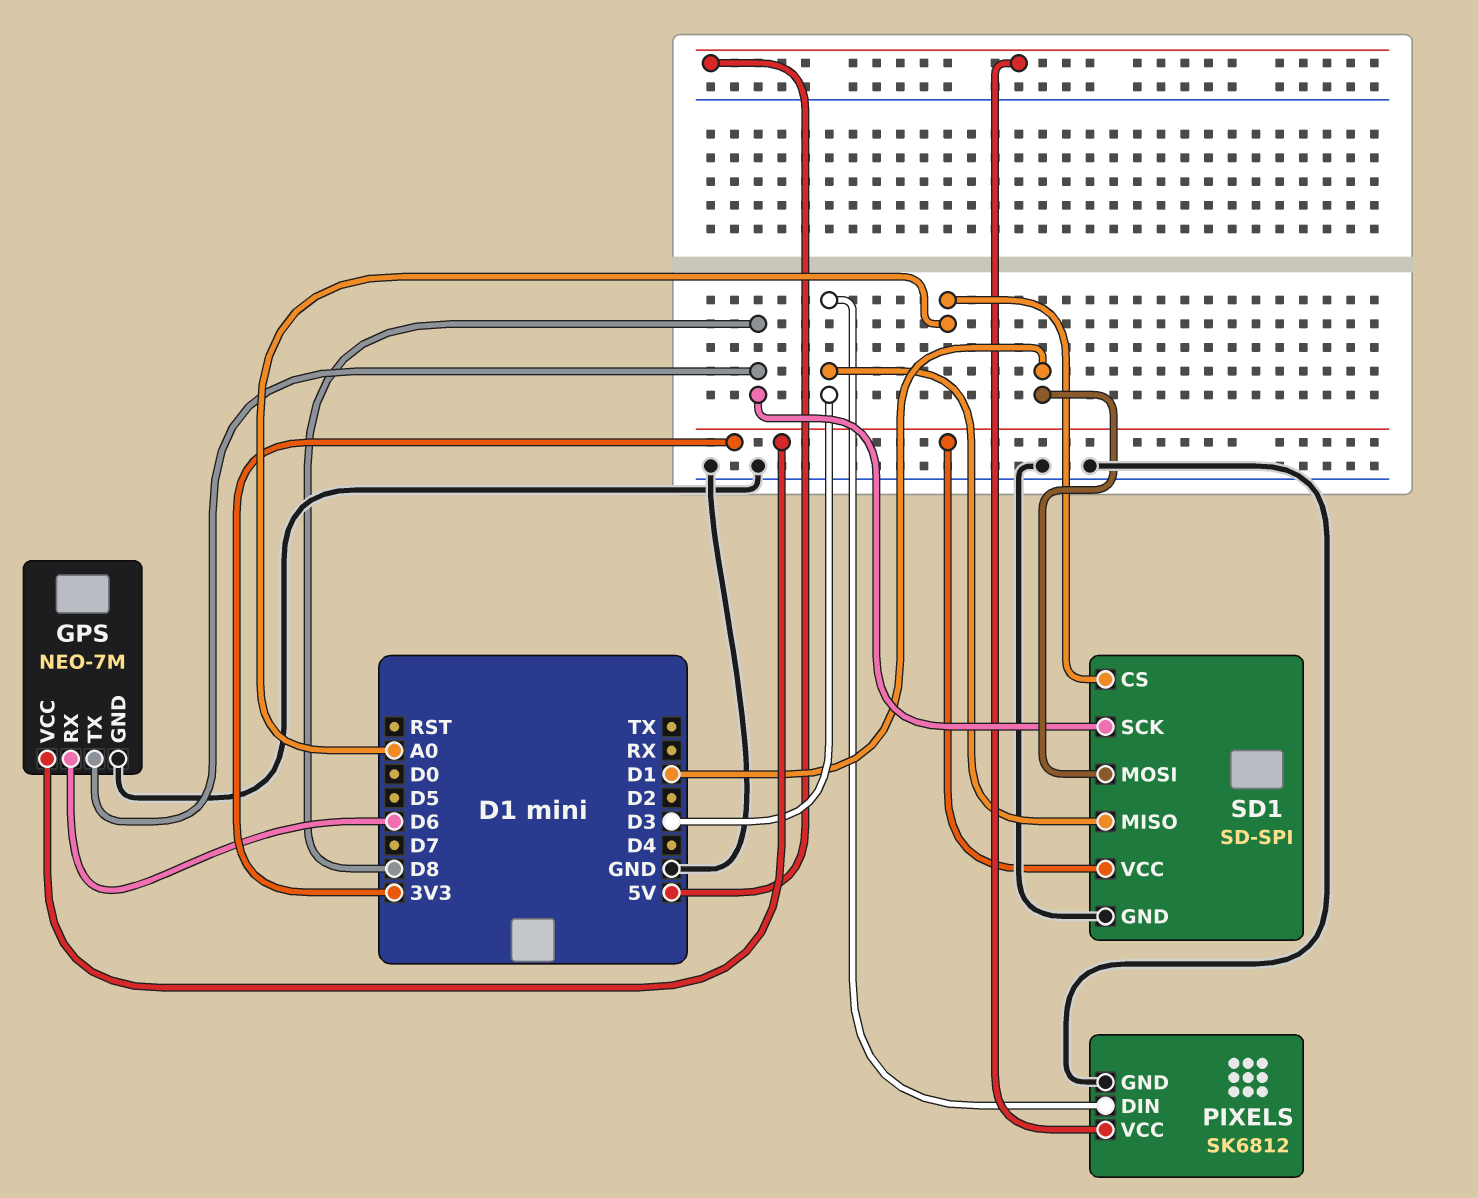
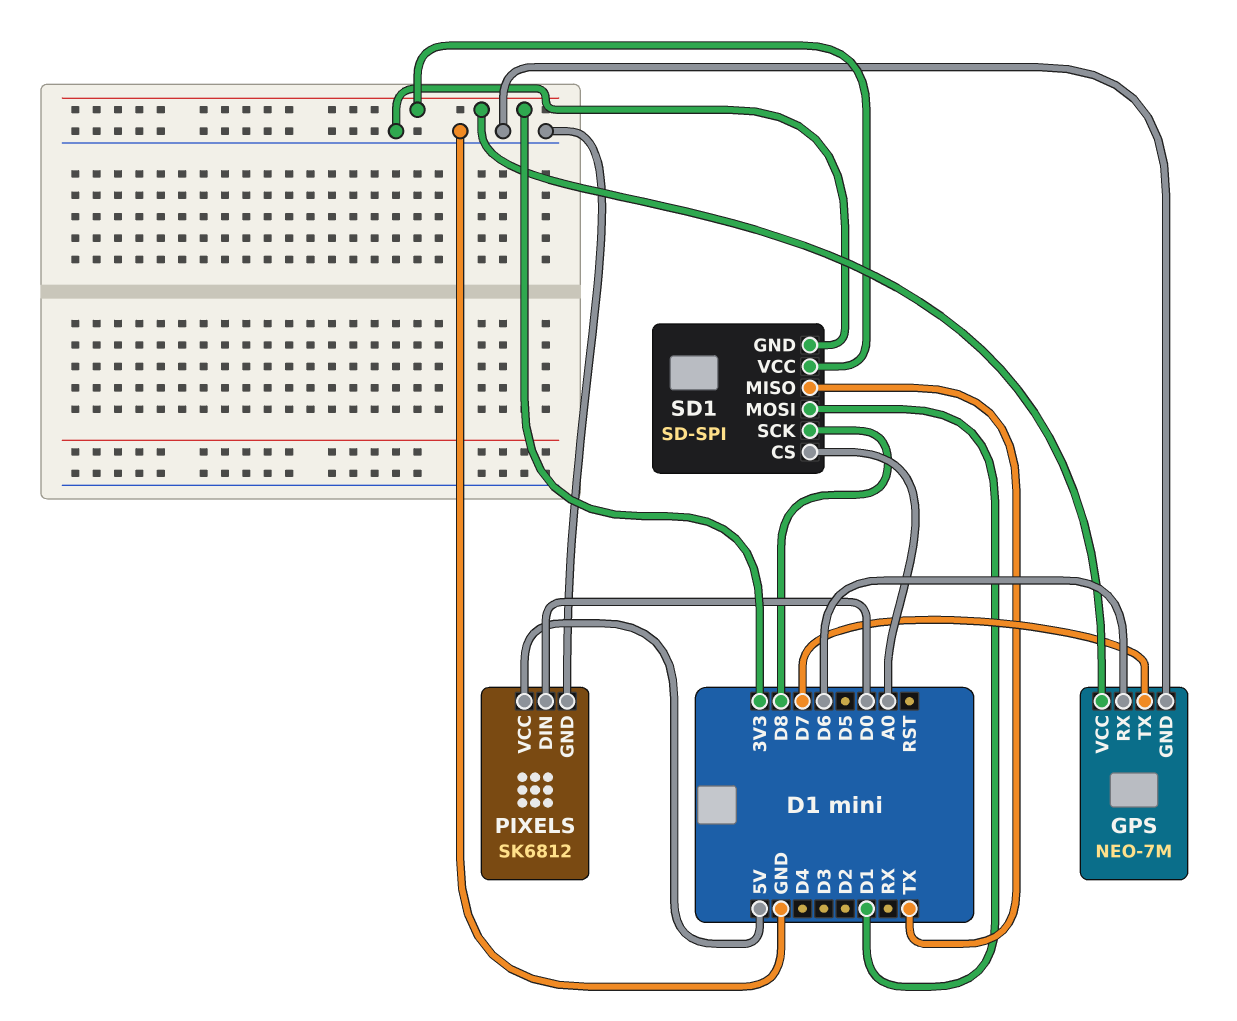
GPS pin TX: D8 -> D7
PIXELS pin DIN: D3 -> D0
SD1 pin MISO: D3 -> TX

